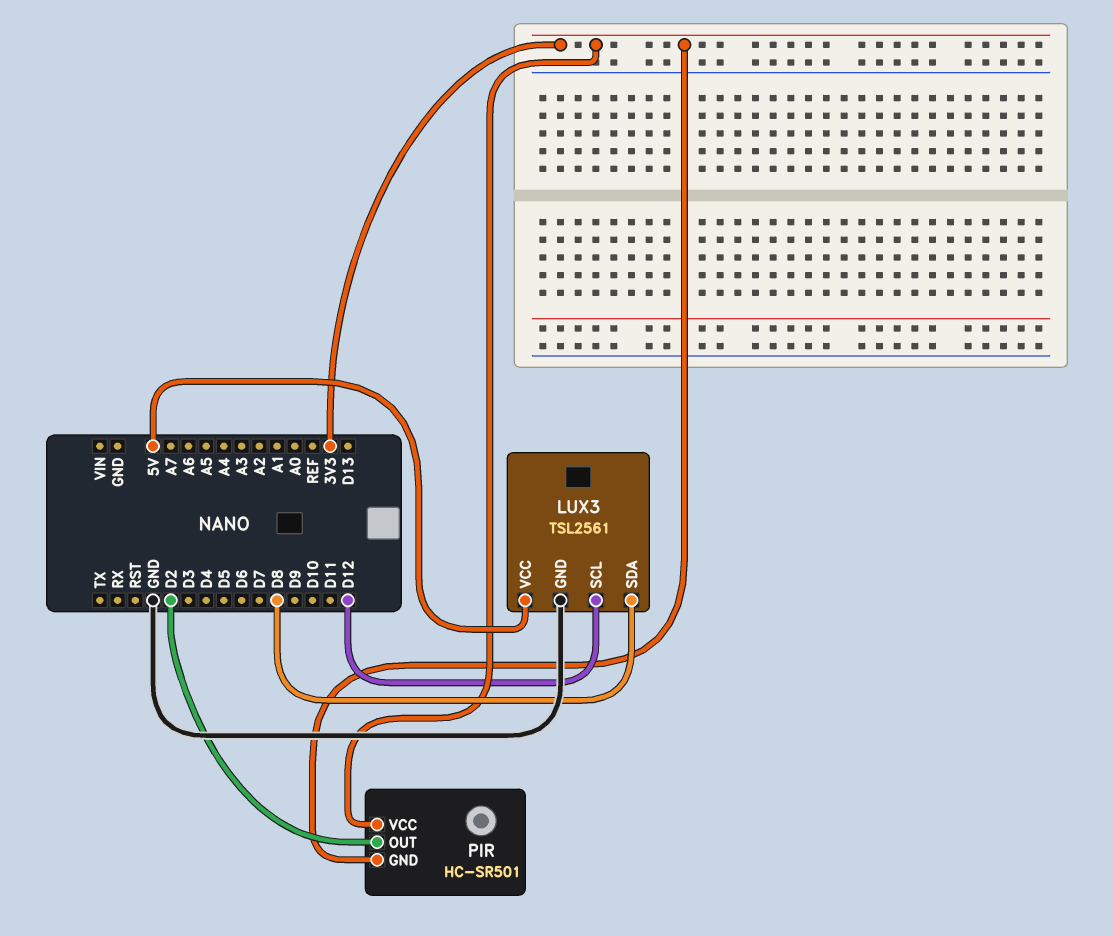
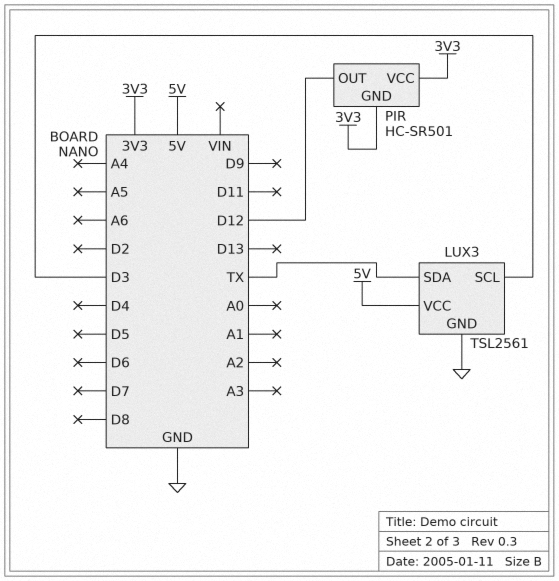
LUX3 pin SCL: D12 -> D3
LUX3 pin SDA: D8 -> TX
PIR pin OUT: D2 -> D12

